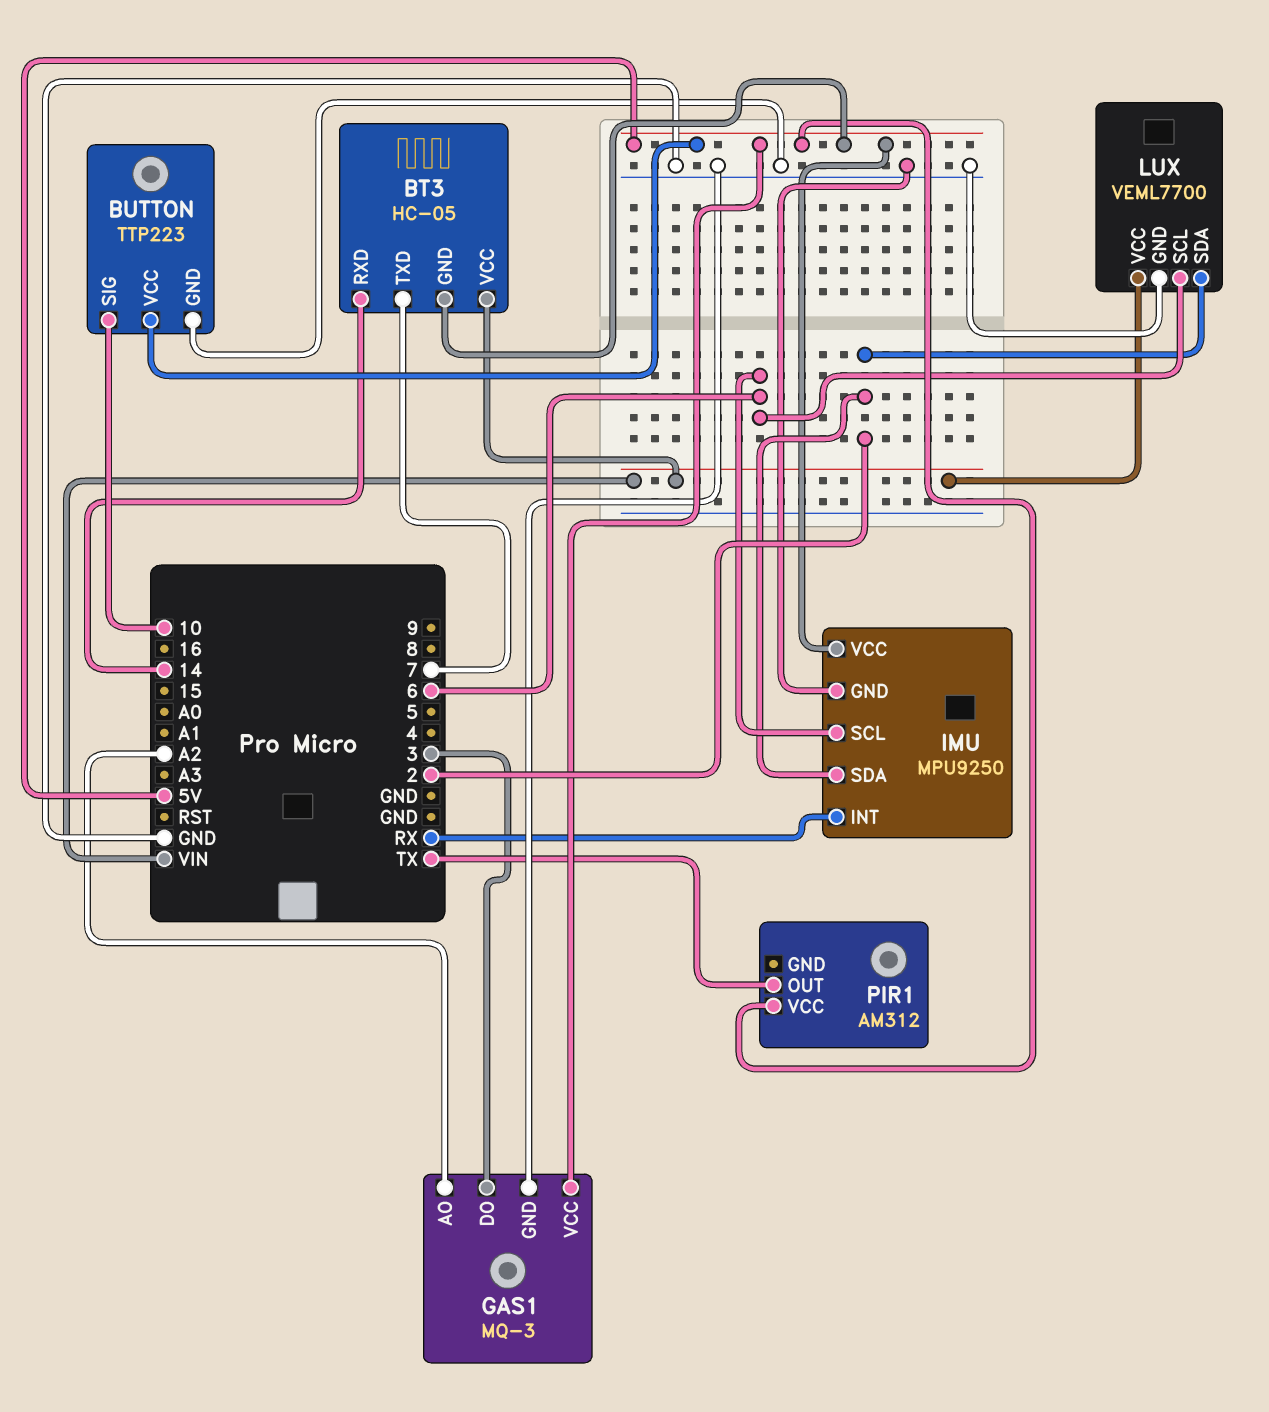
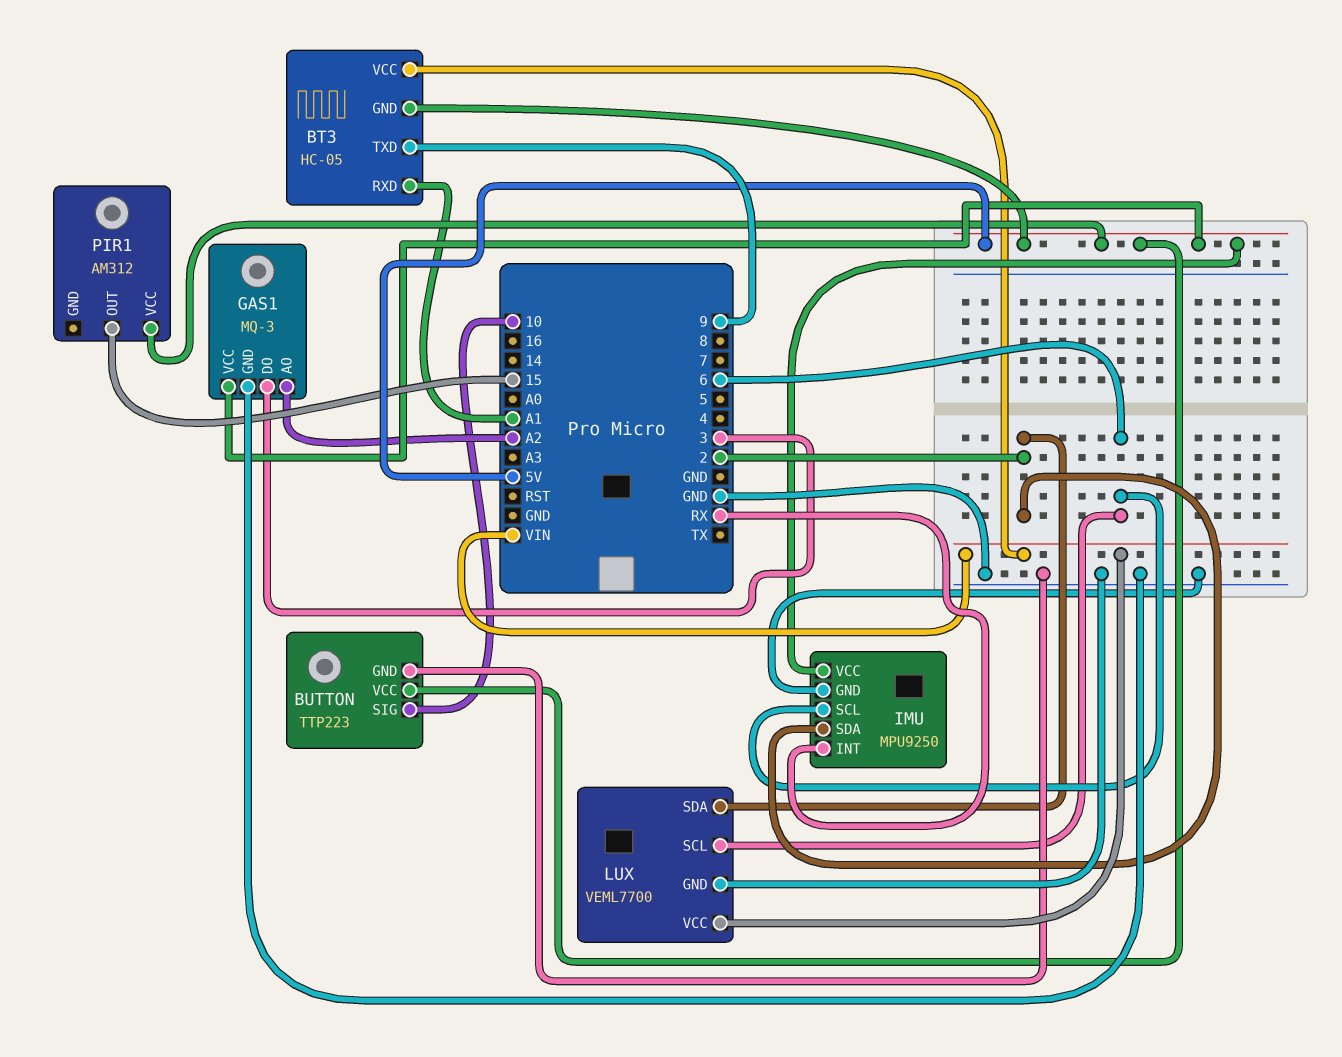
BT3 pin RXD: 14 -> A1
BT3 pin TXD: 7 -> 9
PIR1 pin OUT: TX -> 15

